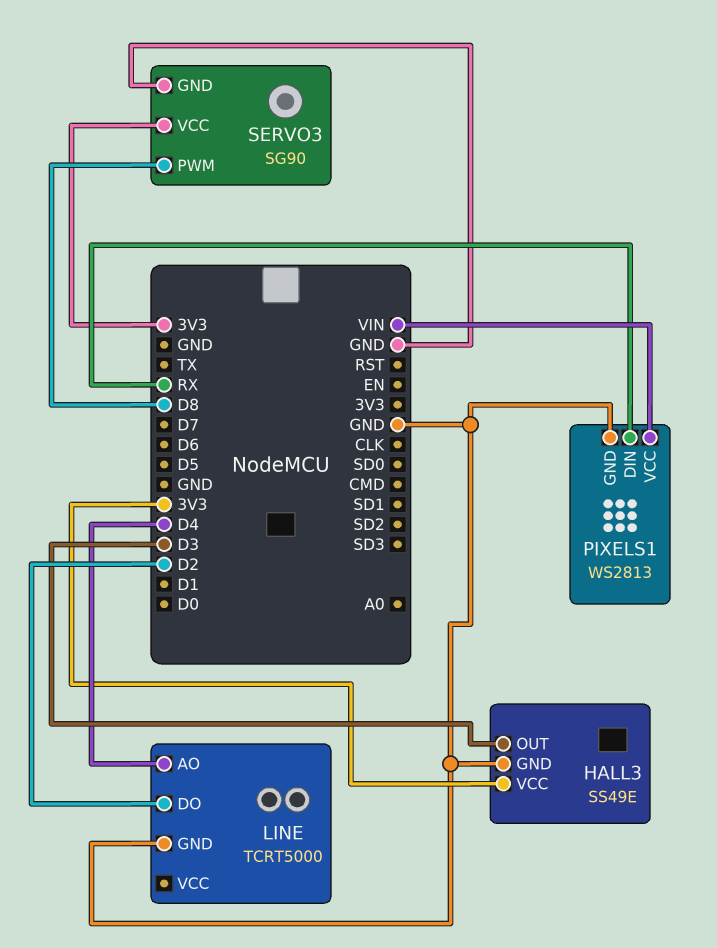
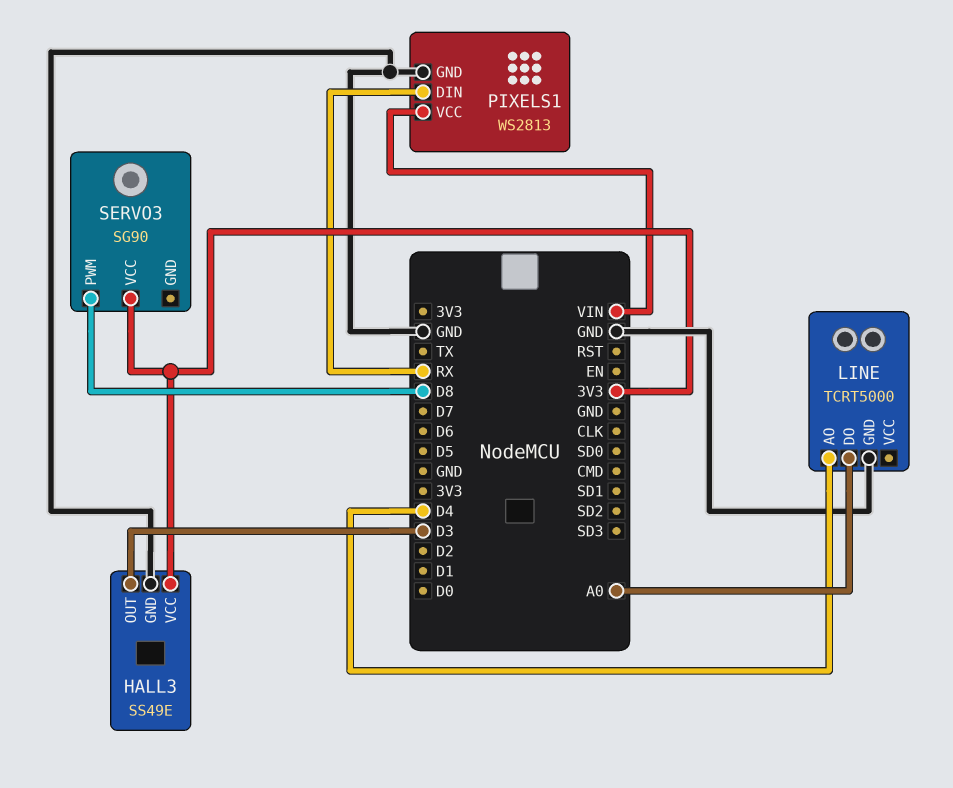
LINE pin DO: D2 -> A0
SERVO3 pin GND: GND -> none

